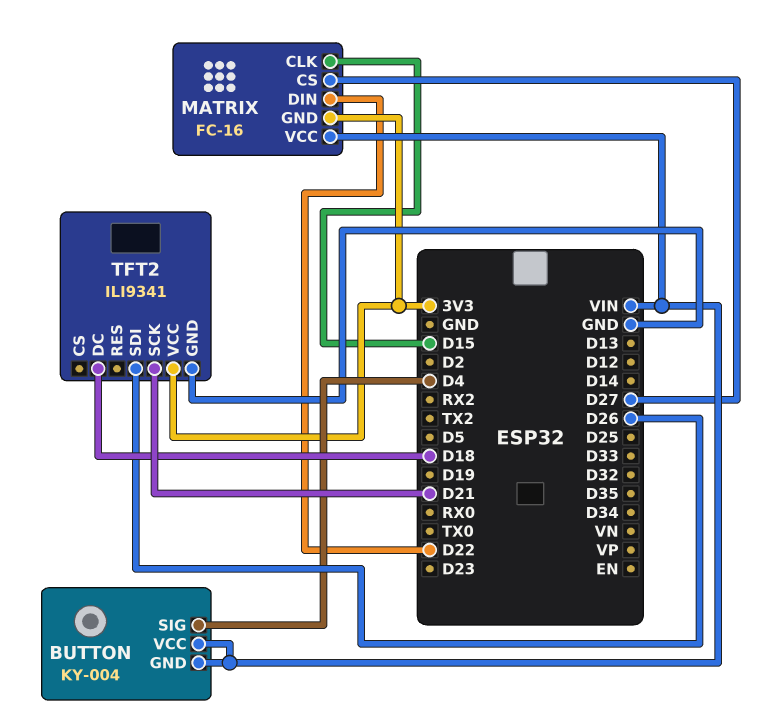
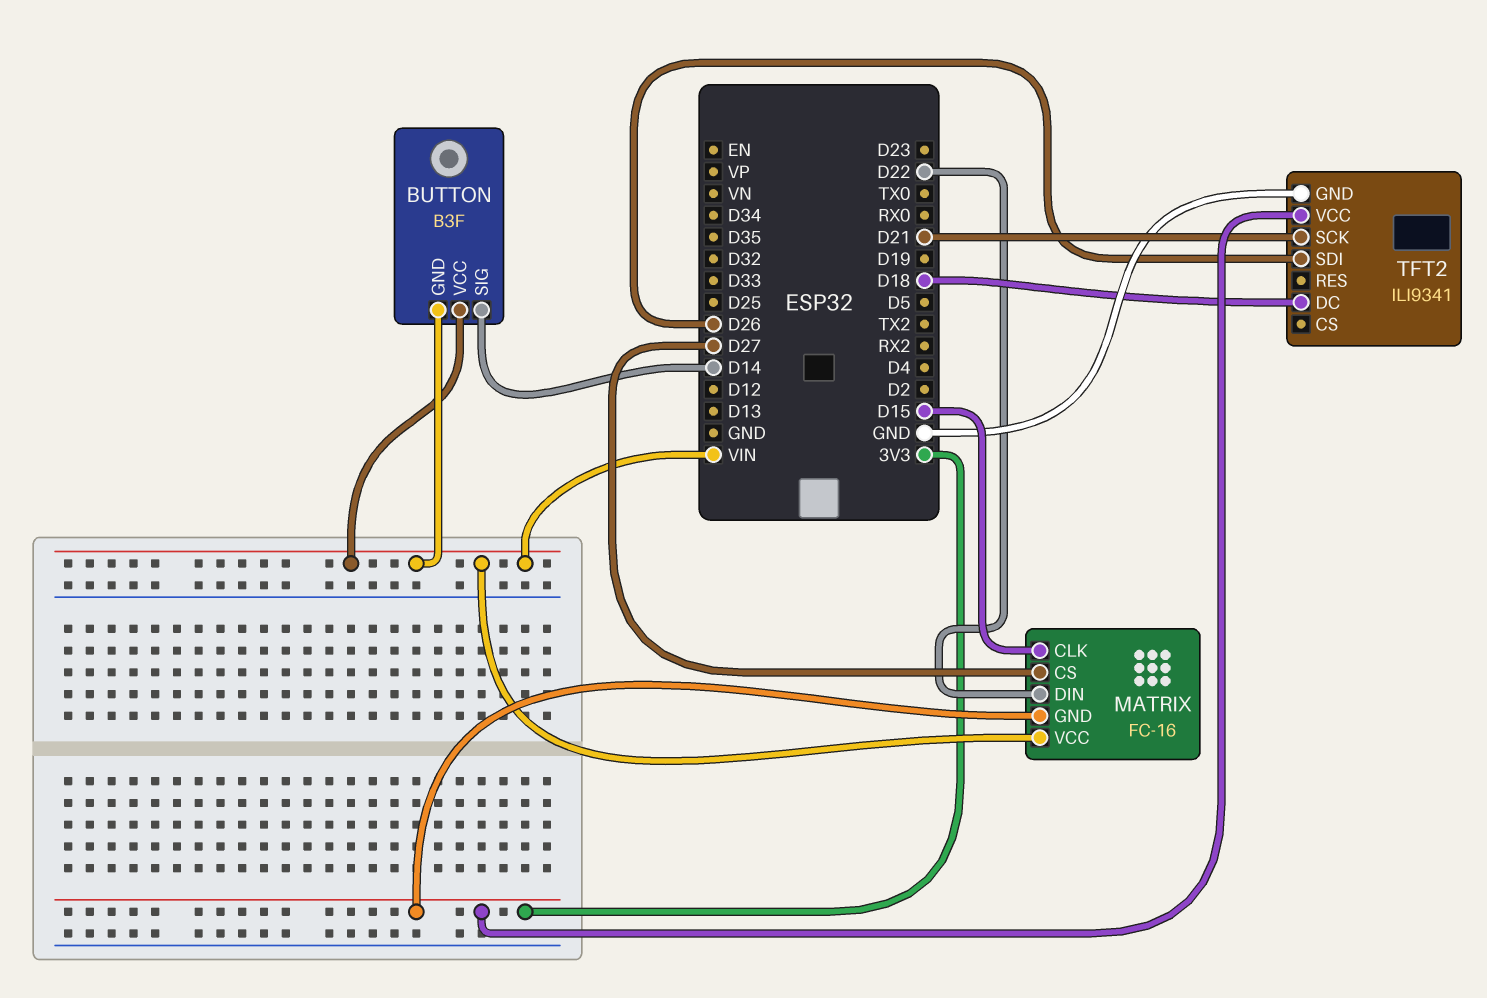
BUTTON: KY-004 -> B3F
BUTTON pin SIG: D4 -> D14

